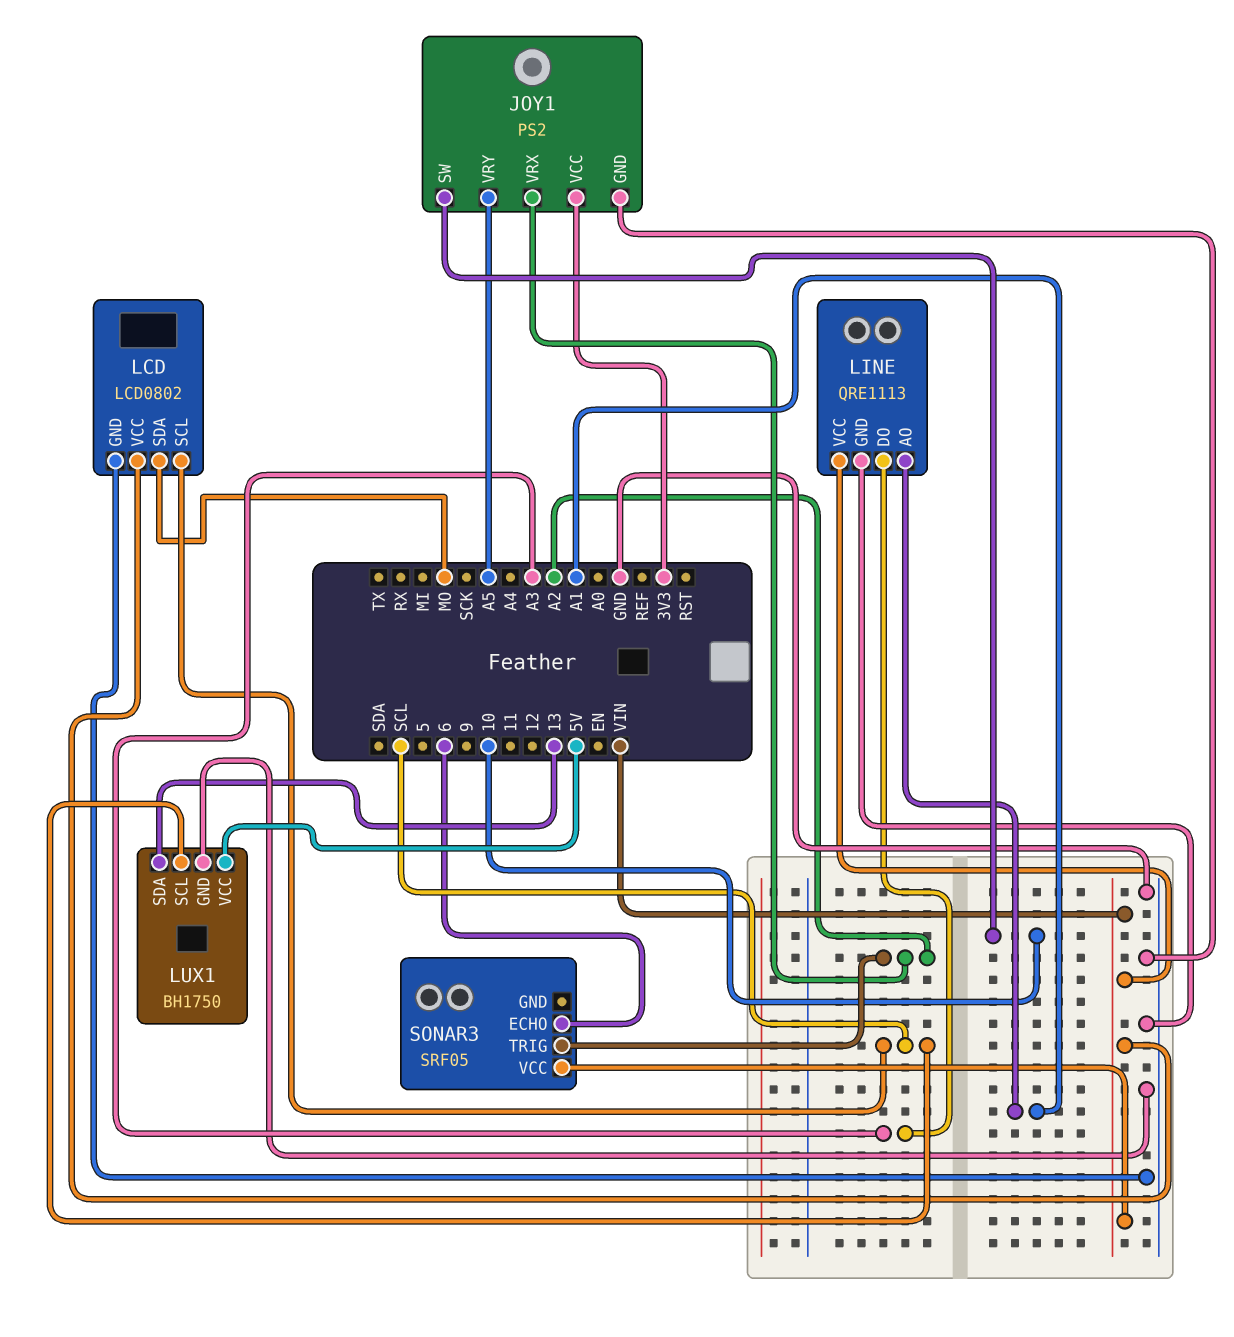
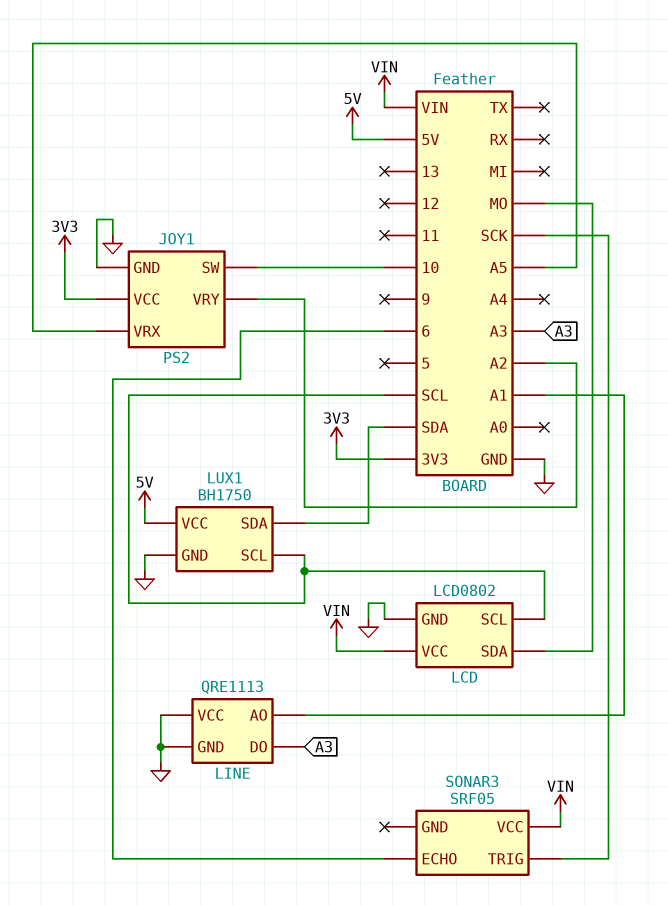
JOY1 pin VRX: A2 -> A5
JOY1 pin VRY: A5 -> A2
LINE pin VCC: VIN -> GND
LUX1 pin SDA: 13 -> SDA
SONAR3 pin TRIG: A2 -> SCK

